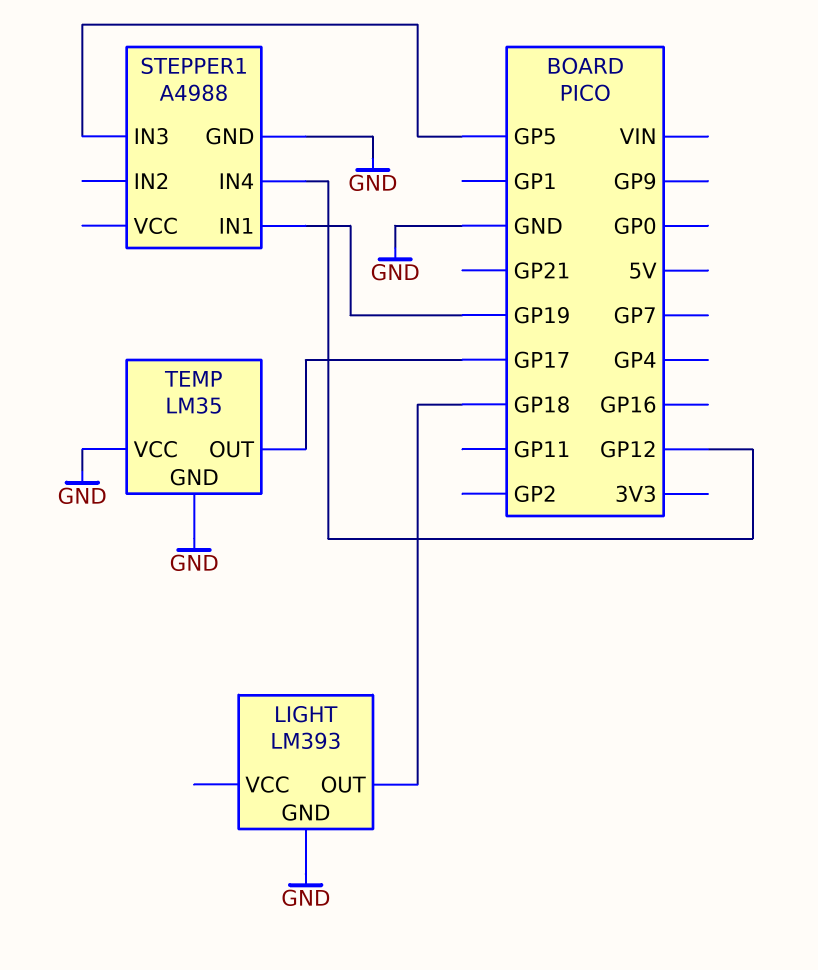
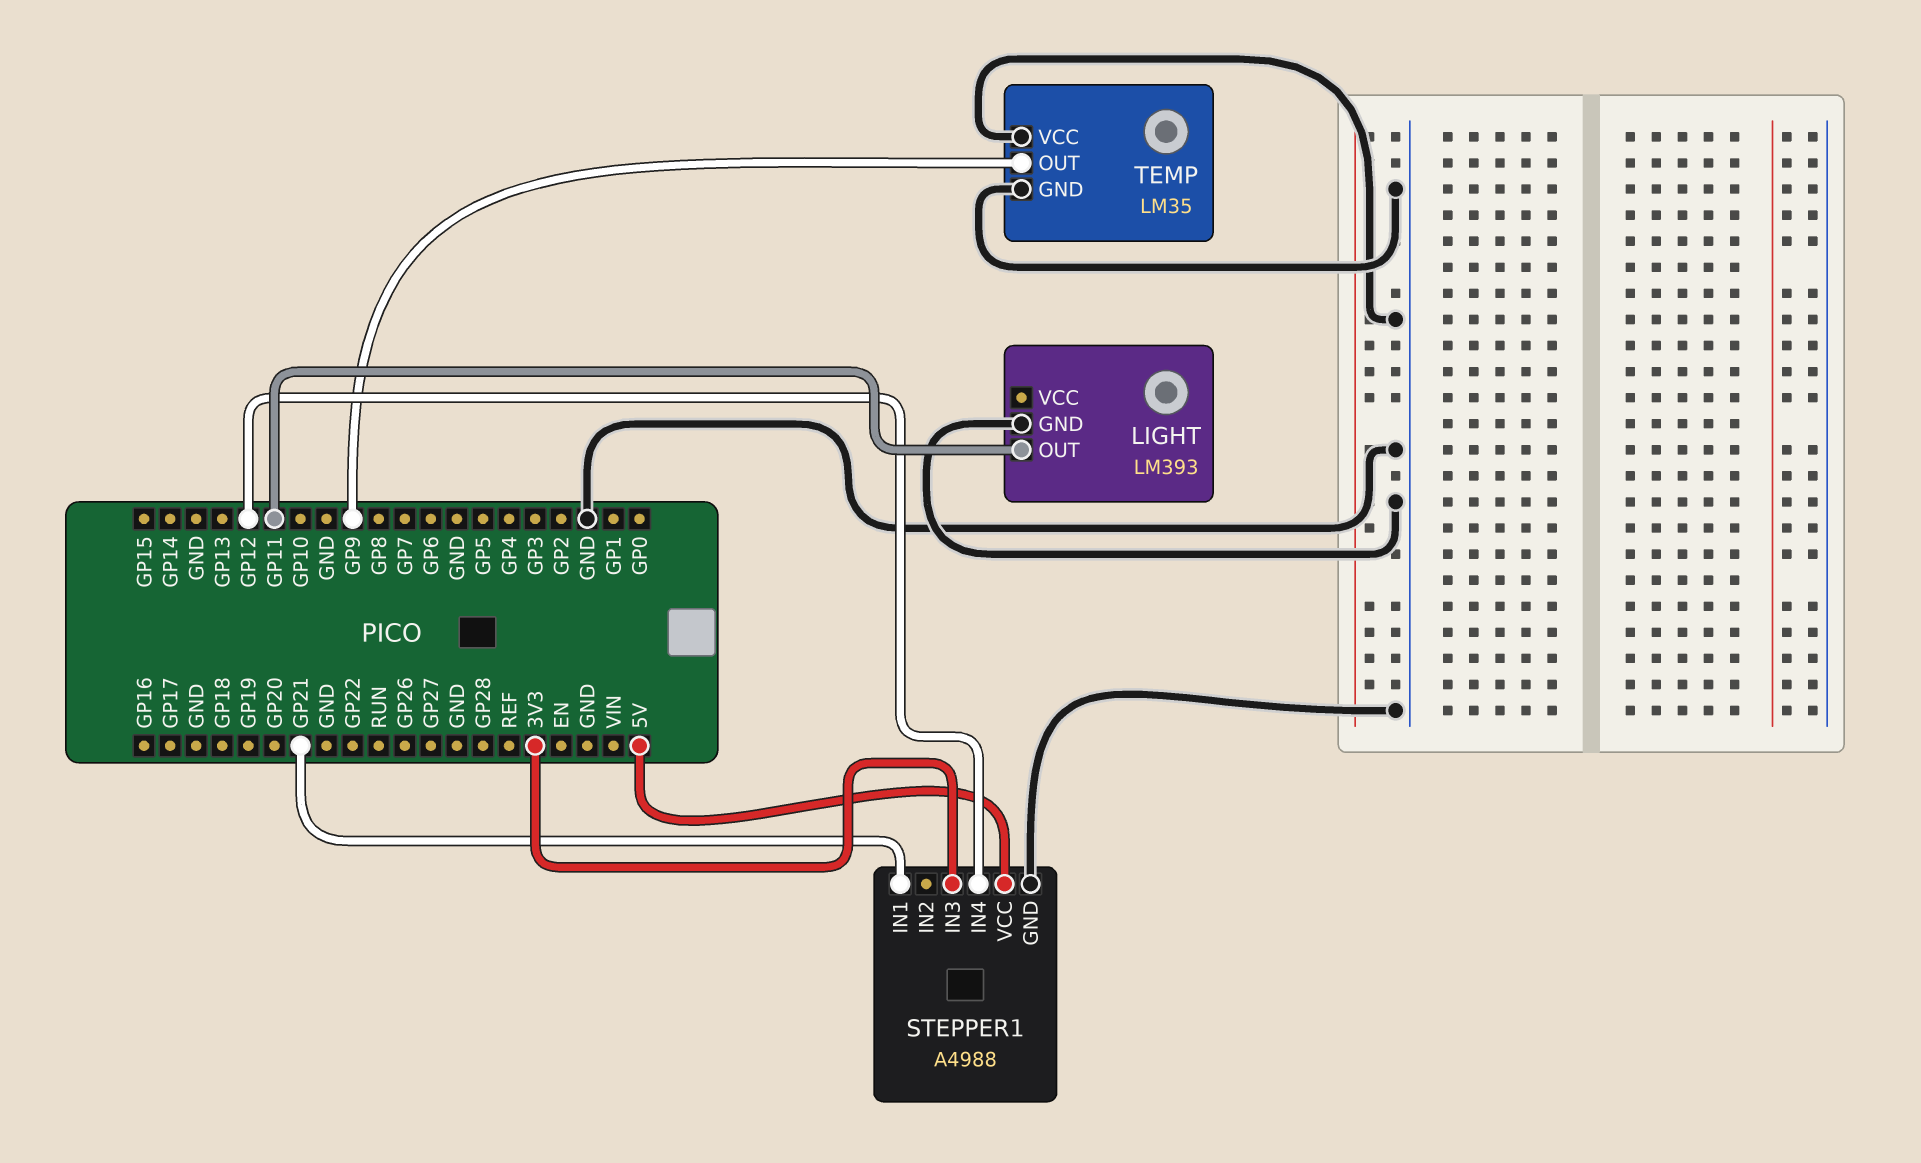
LIGHT pin OUT: GP18 -> GP11
STEPPER1 pin IN1: GP19 -> GP21
STEPPER1 pin IN3: GP5 -> 3V3
STEPPER1 pin VCC: none -> 5V
TEMP pin OUT: GP17 -> GP9

